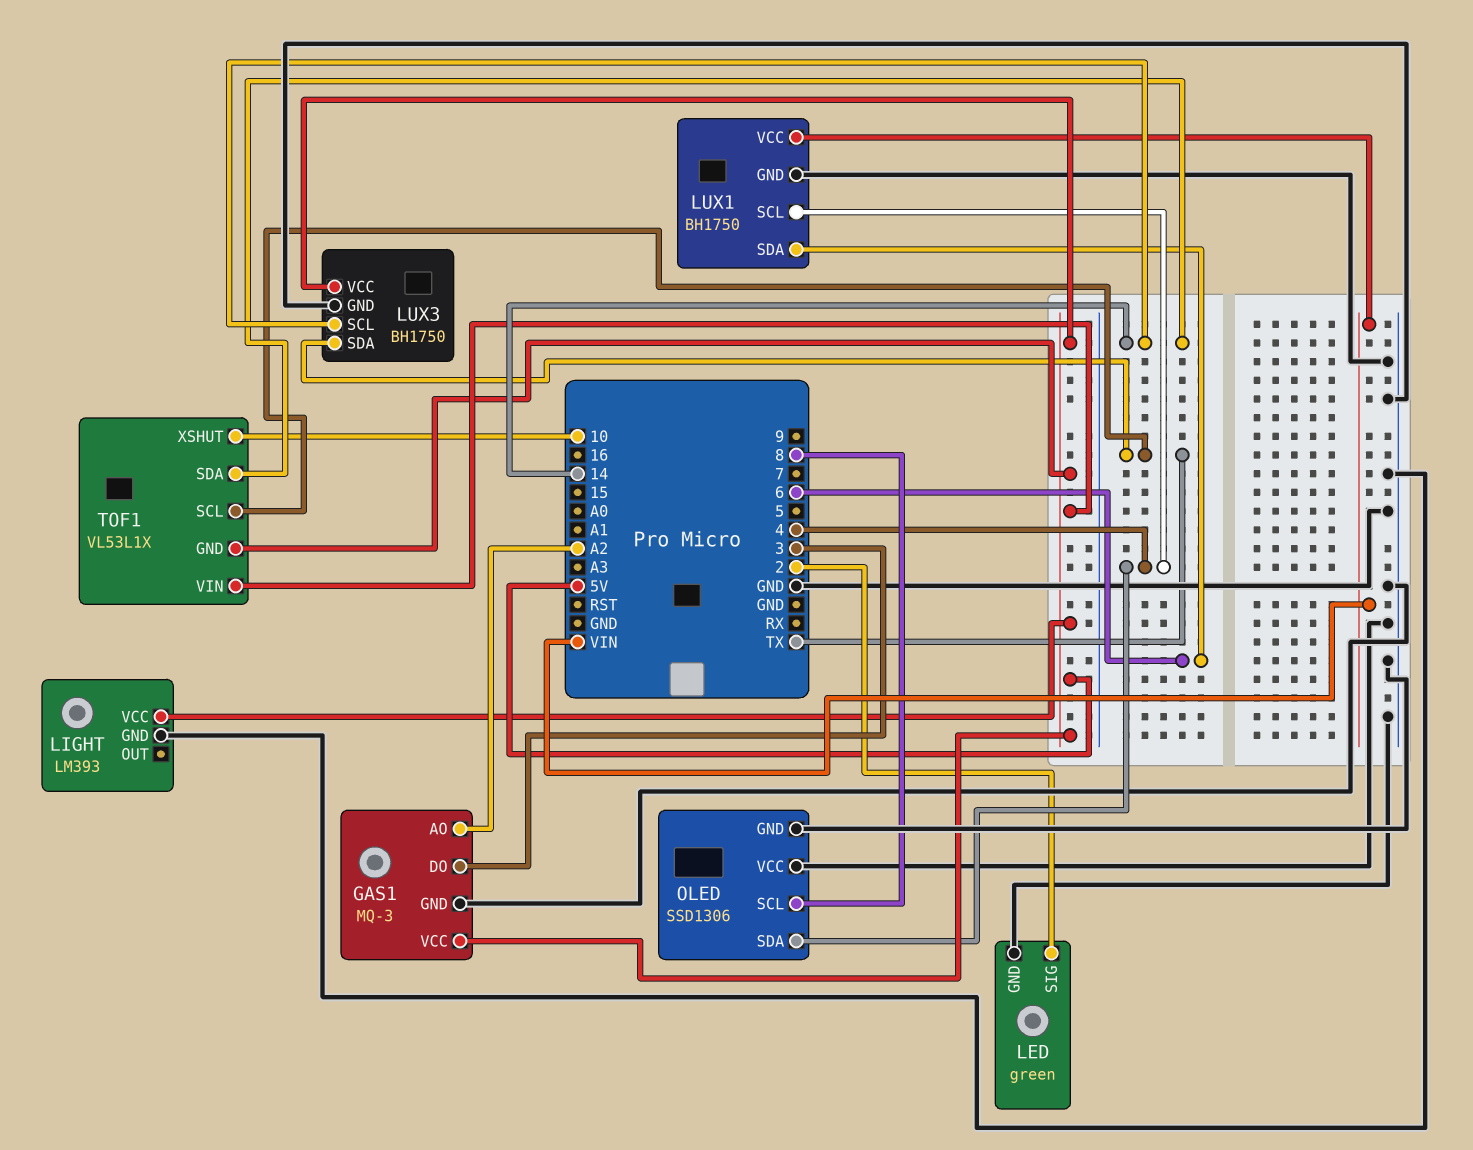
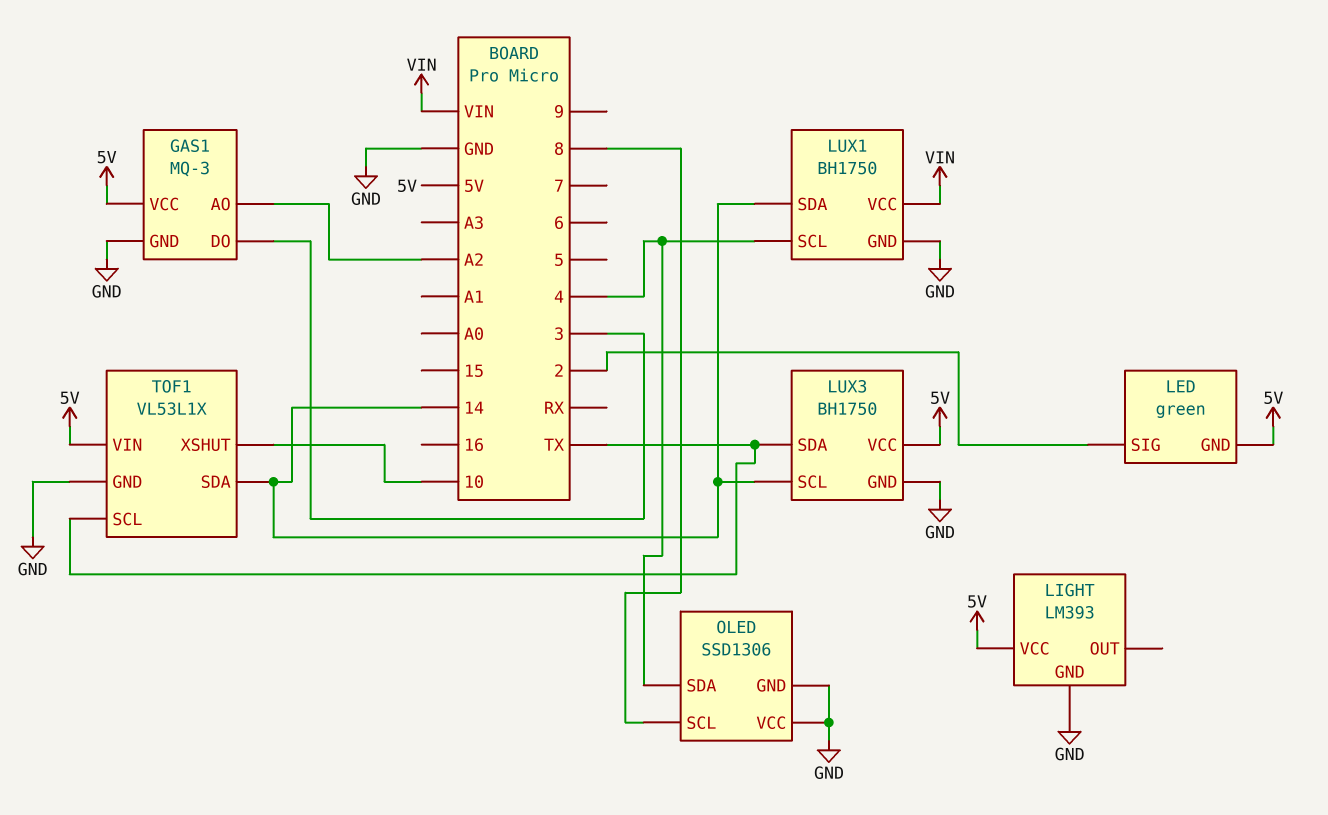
LED pin GND: GND -> 5V
LUX1 pin SDA: 6 -> 14
TOF1 pin GND: 5V -> GND

